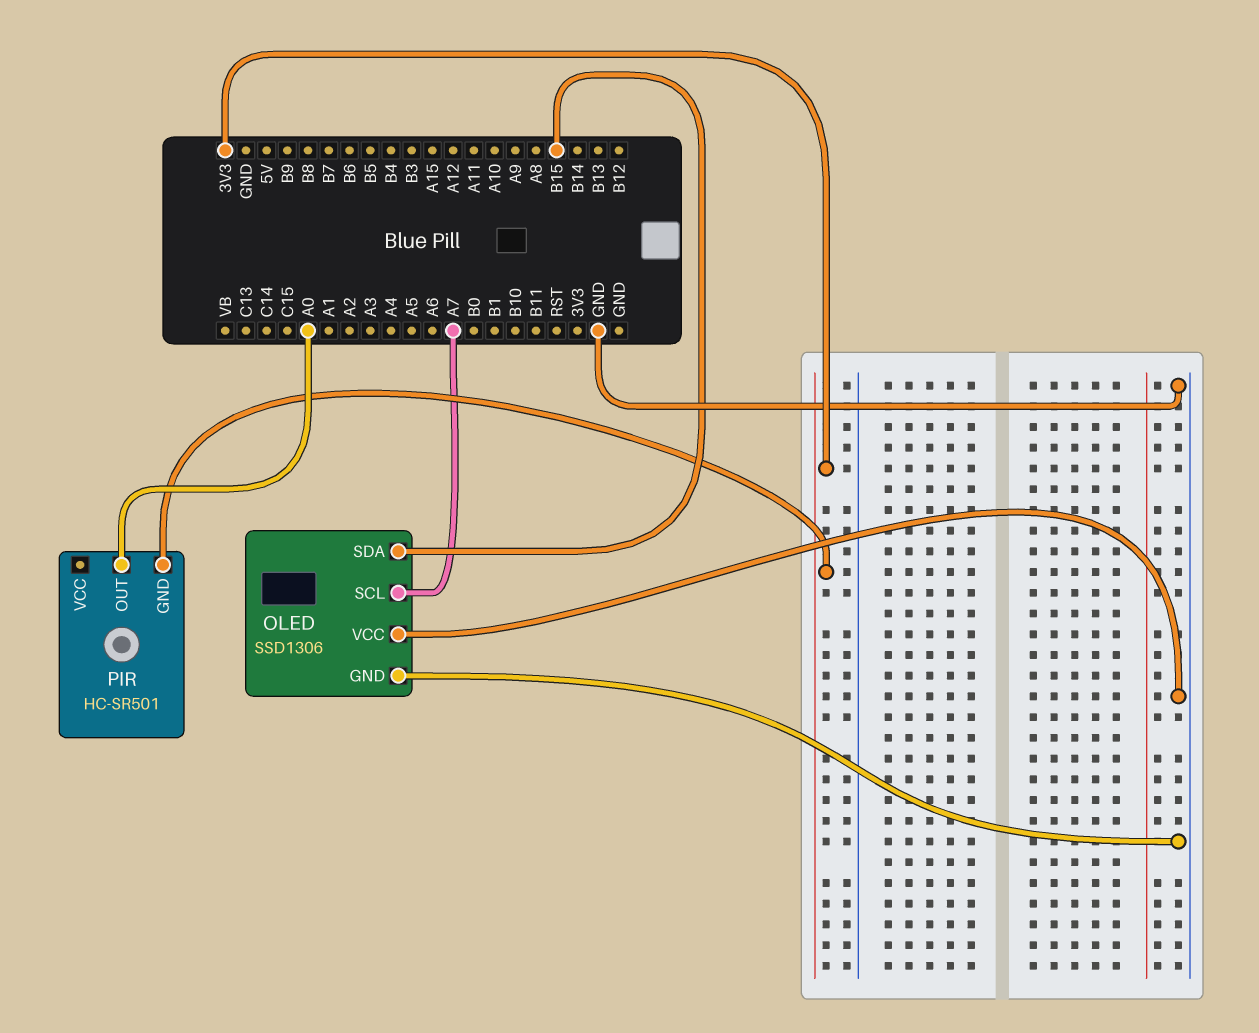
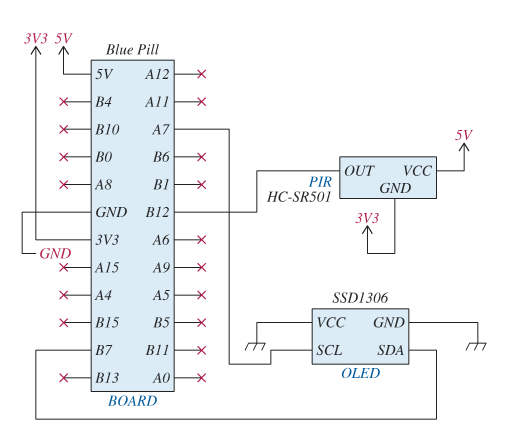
OLED pin SDA: B15 -> B7
PIR pin OUT: A0 -> B12
PIR pin VCC: none -> 5V

